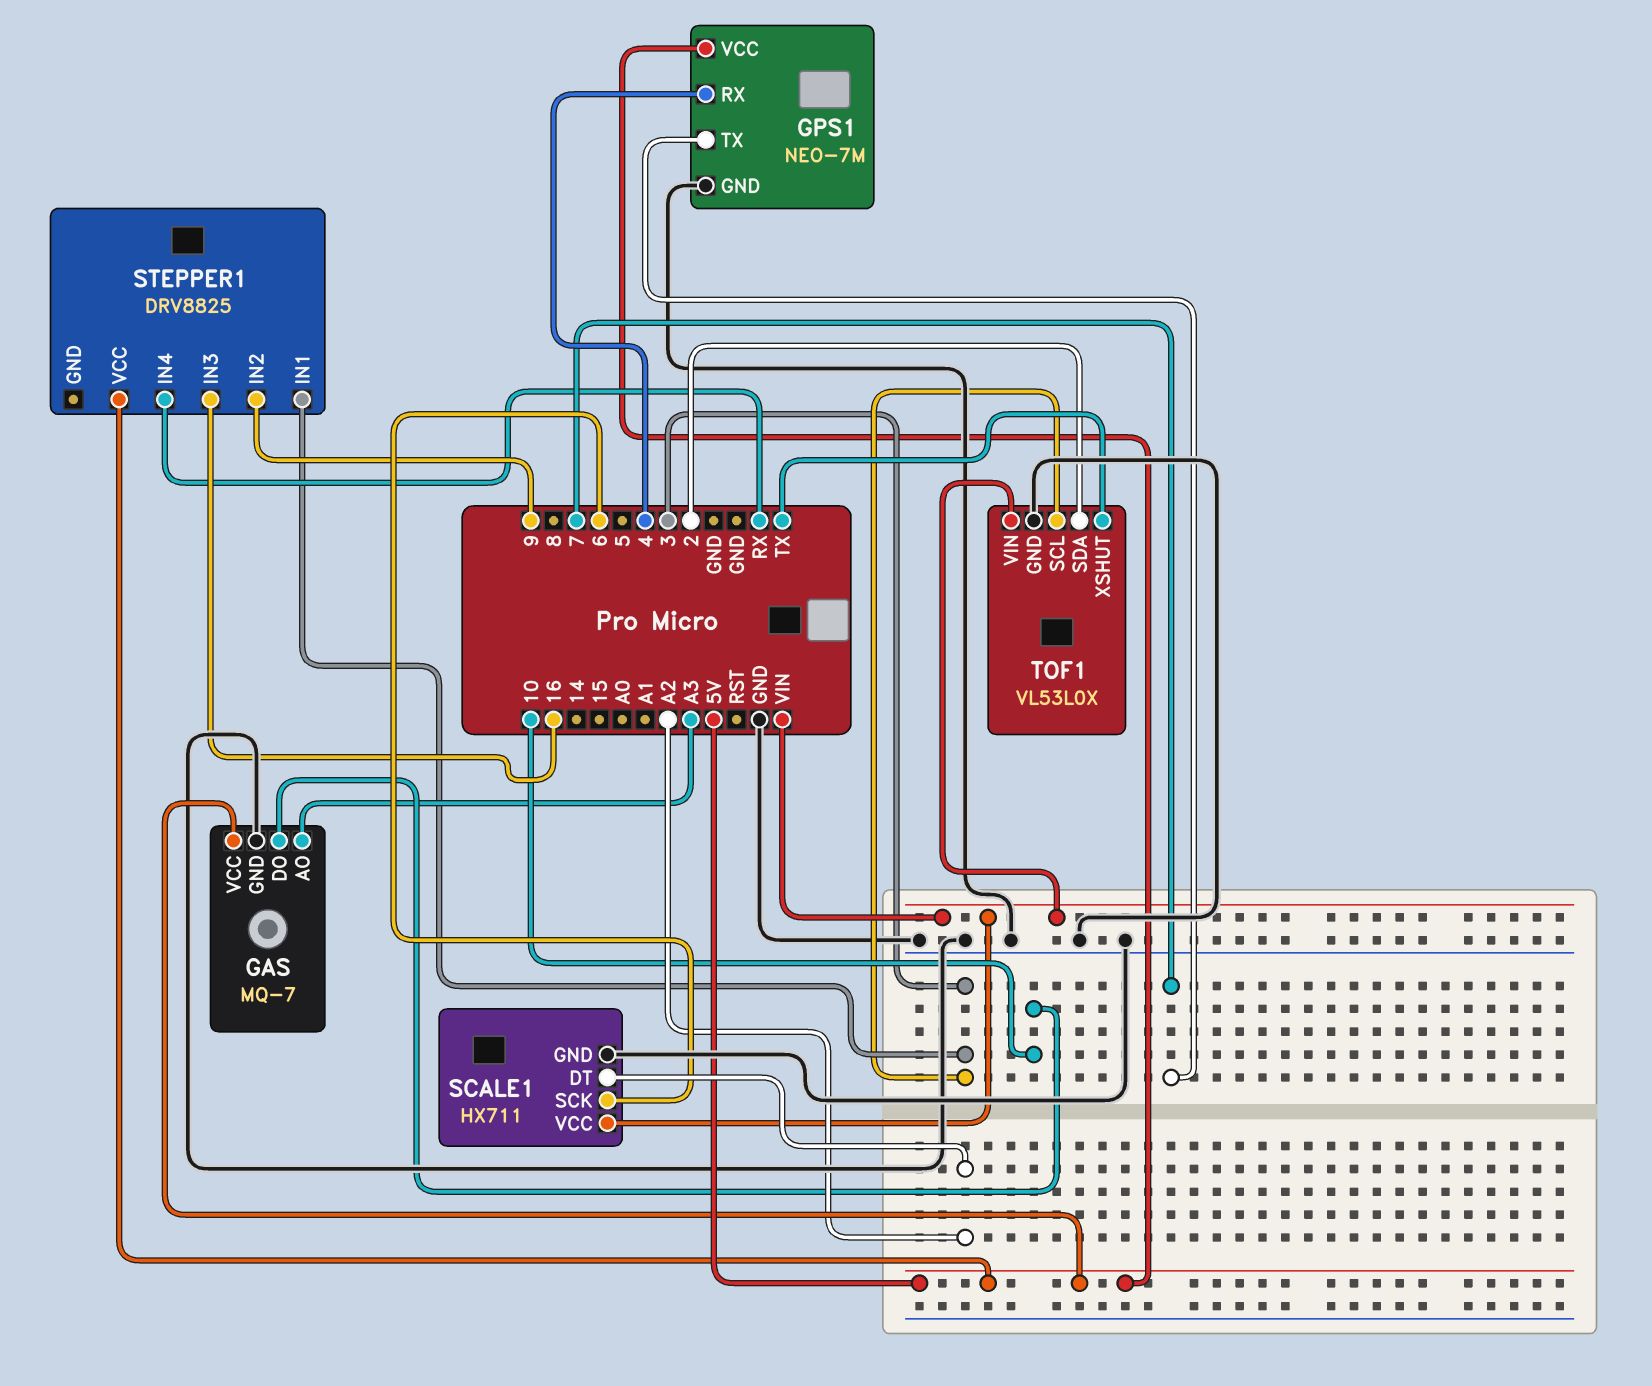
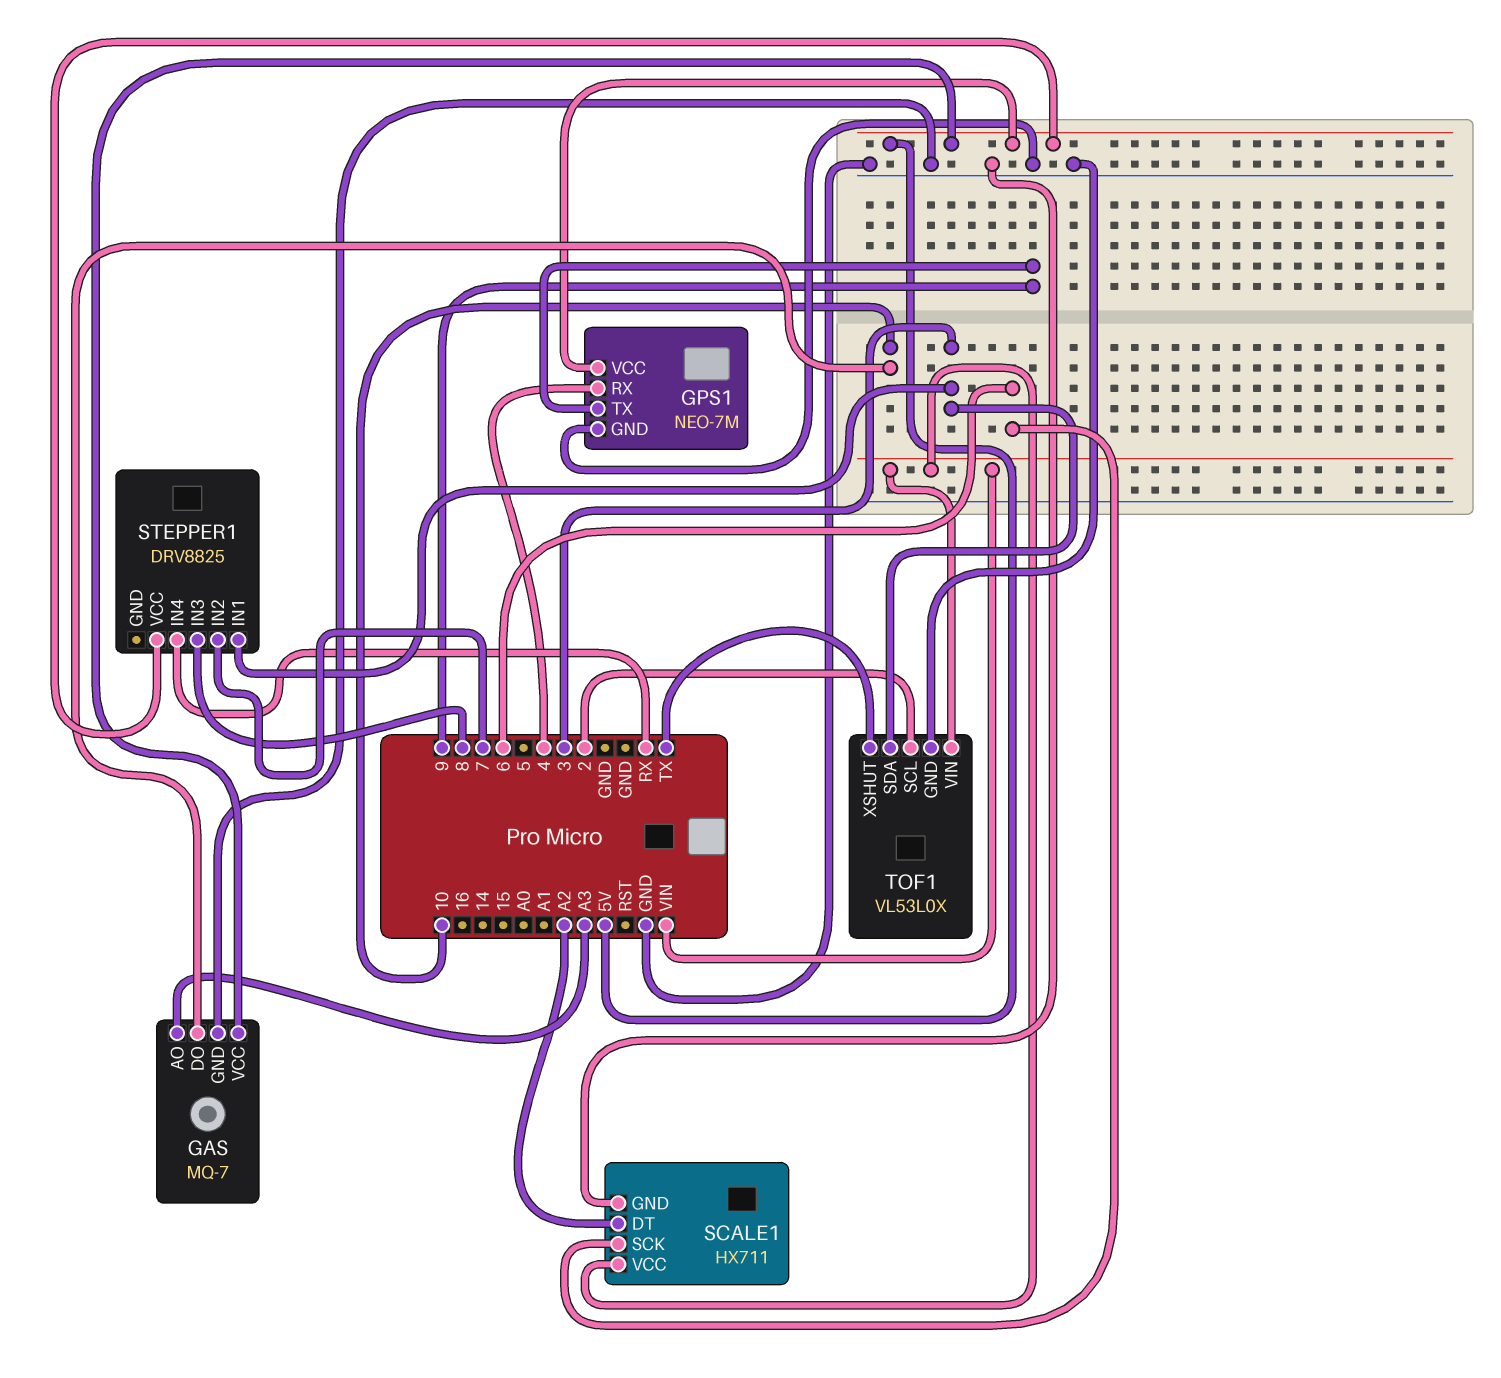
GPS1 pin TX: 7 -> 9
STEPPER1 pin IN2: 9 -> 7
STEPPER1 pin IN3: 16 -> 8
TOF1 pin SCL: 3 -> 2
TOF1 pin SDA: 2 -> 3

